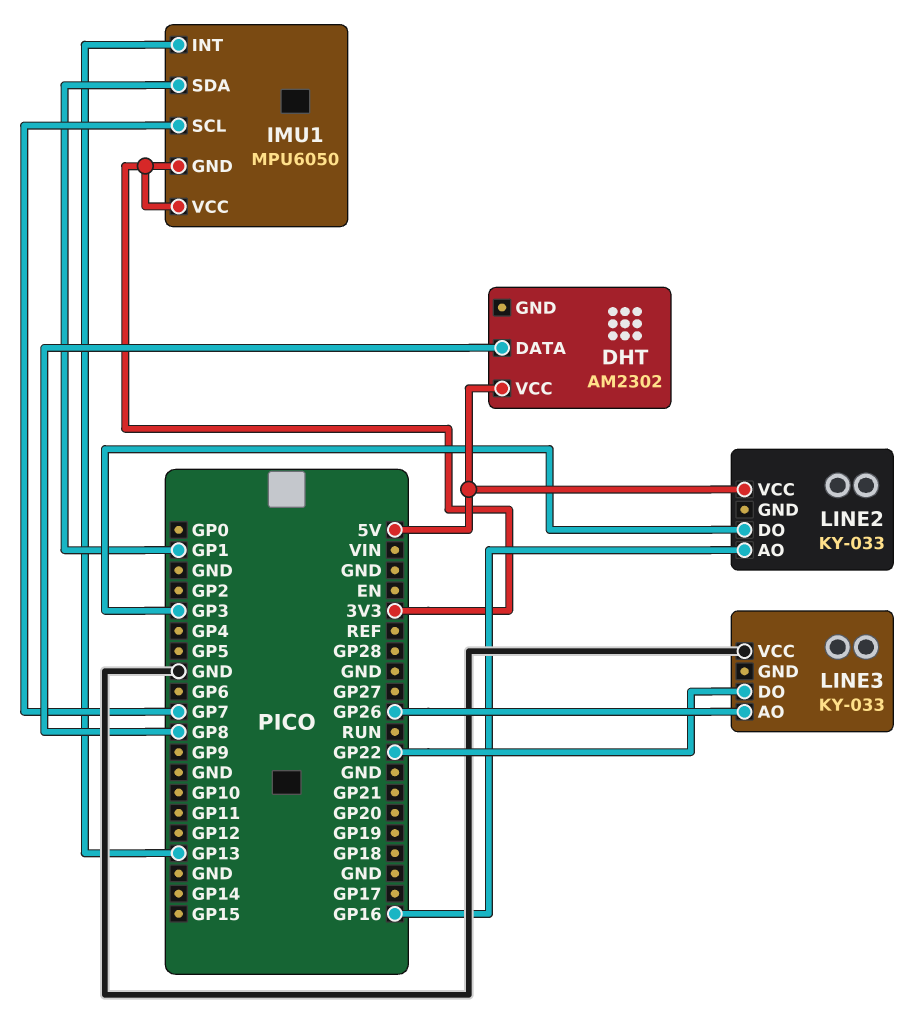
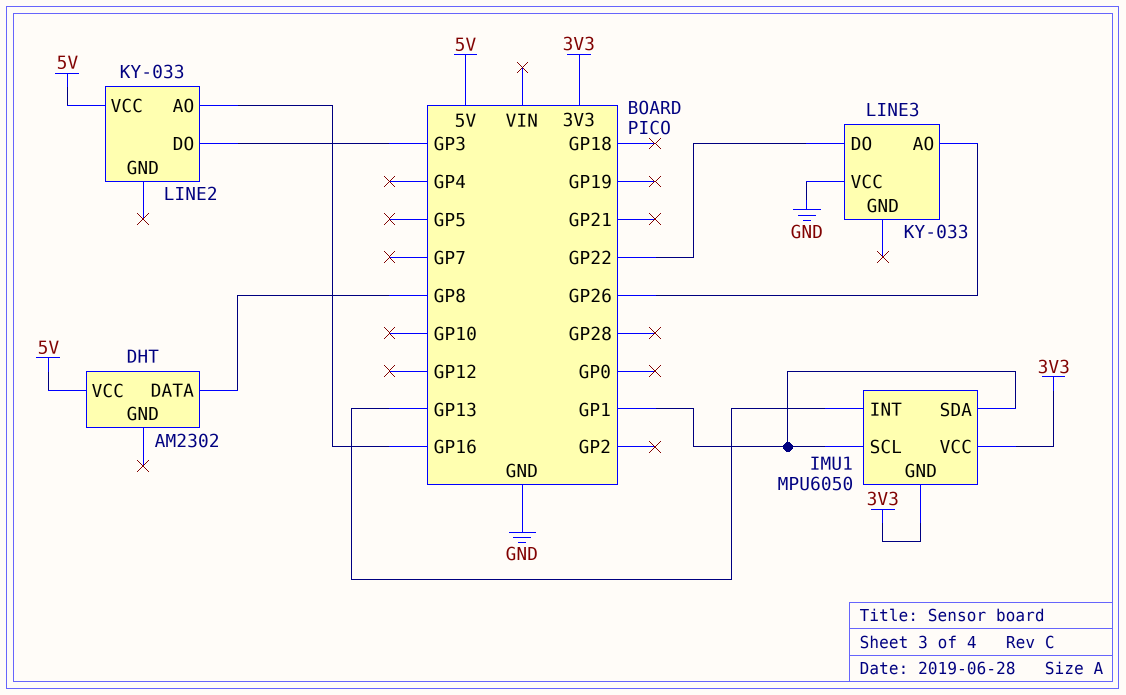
IMU1 pin SCL: GP7 -> GP1

